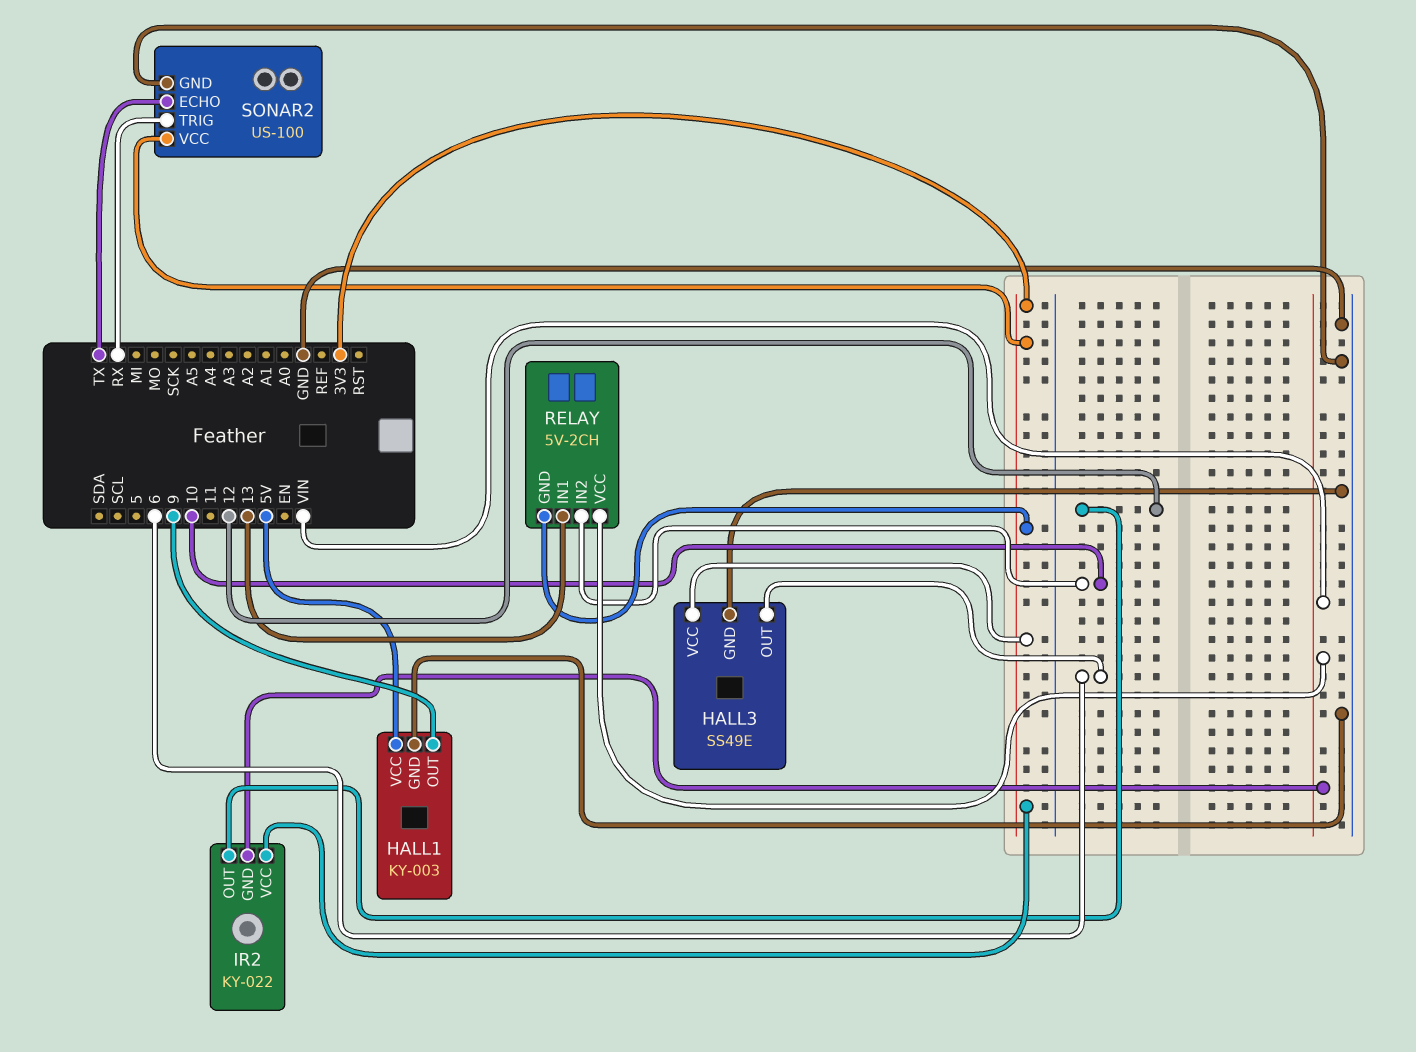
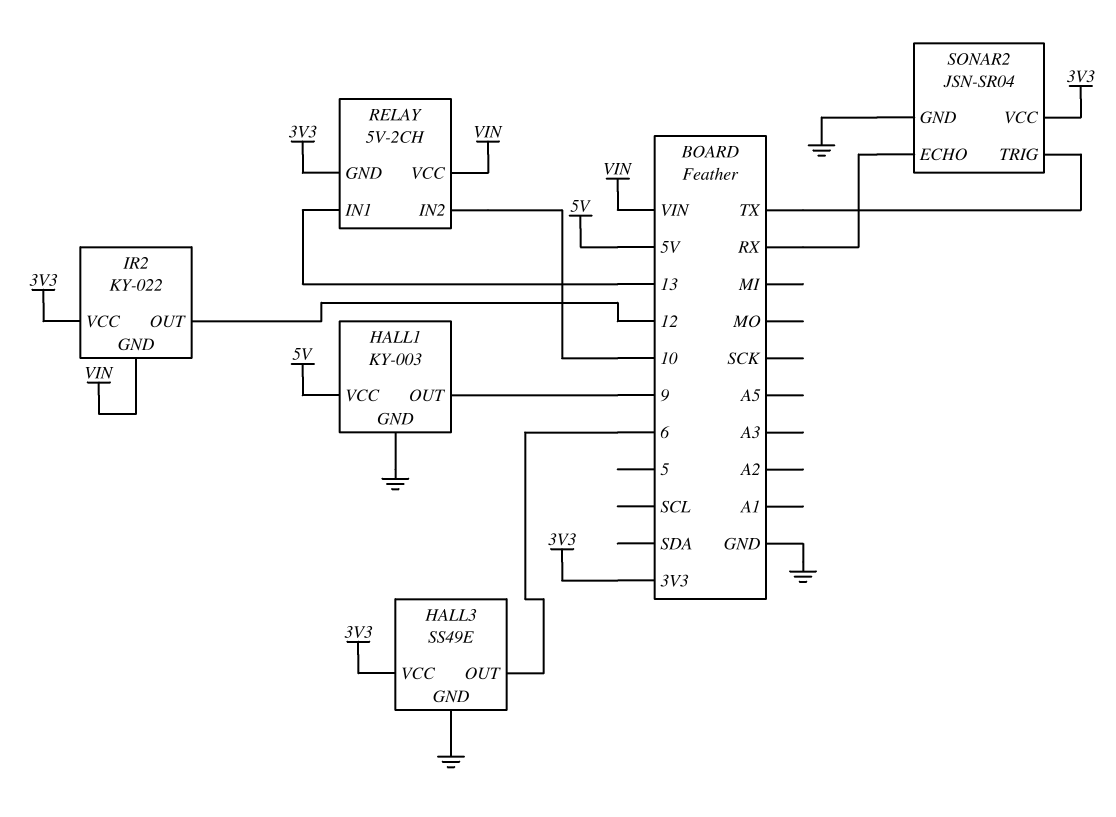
SONAR2: US-100 -> JSN-SR04
SONAR2 pin ECHO: TX -> RX
SONAR2 pin TRIG: RX -> TX

